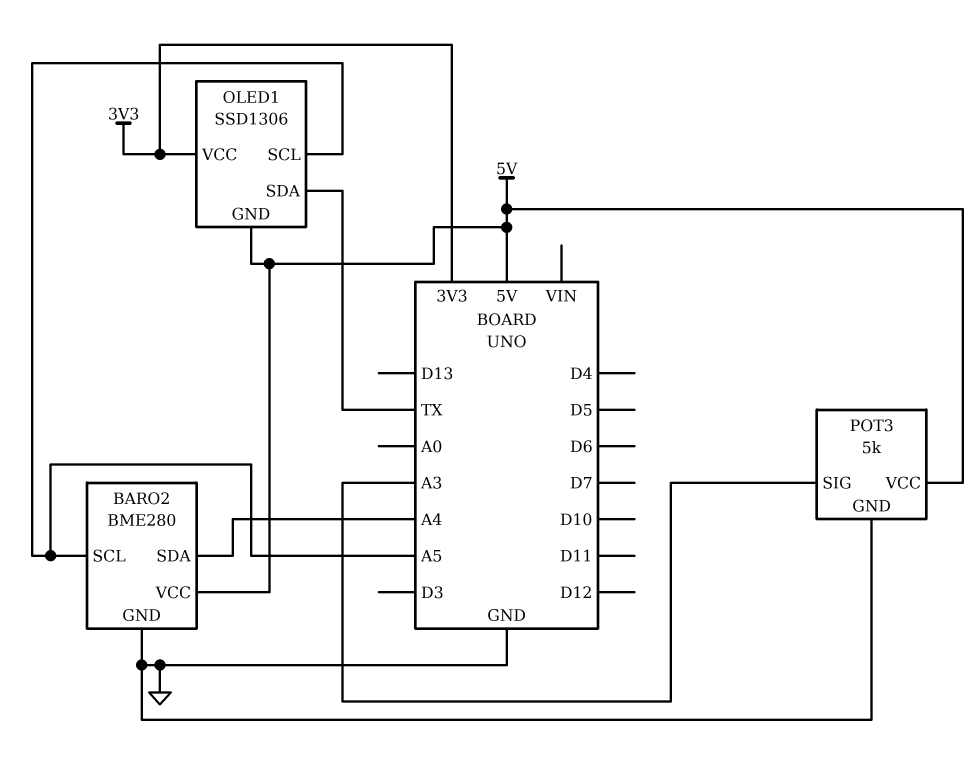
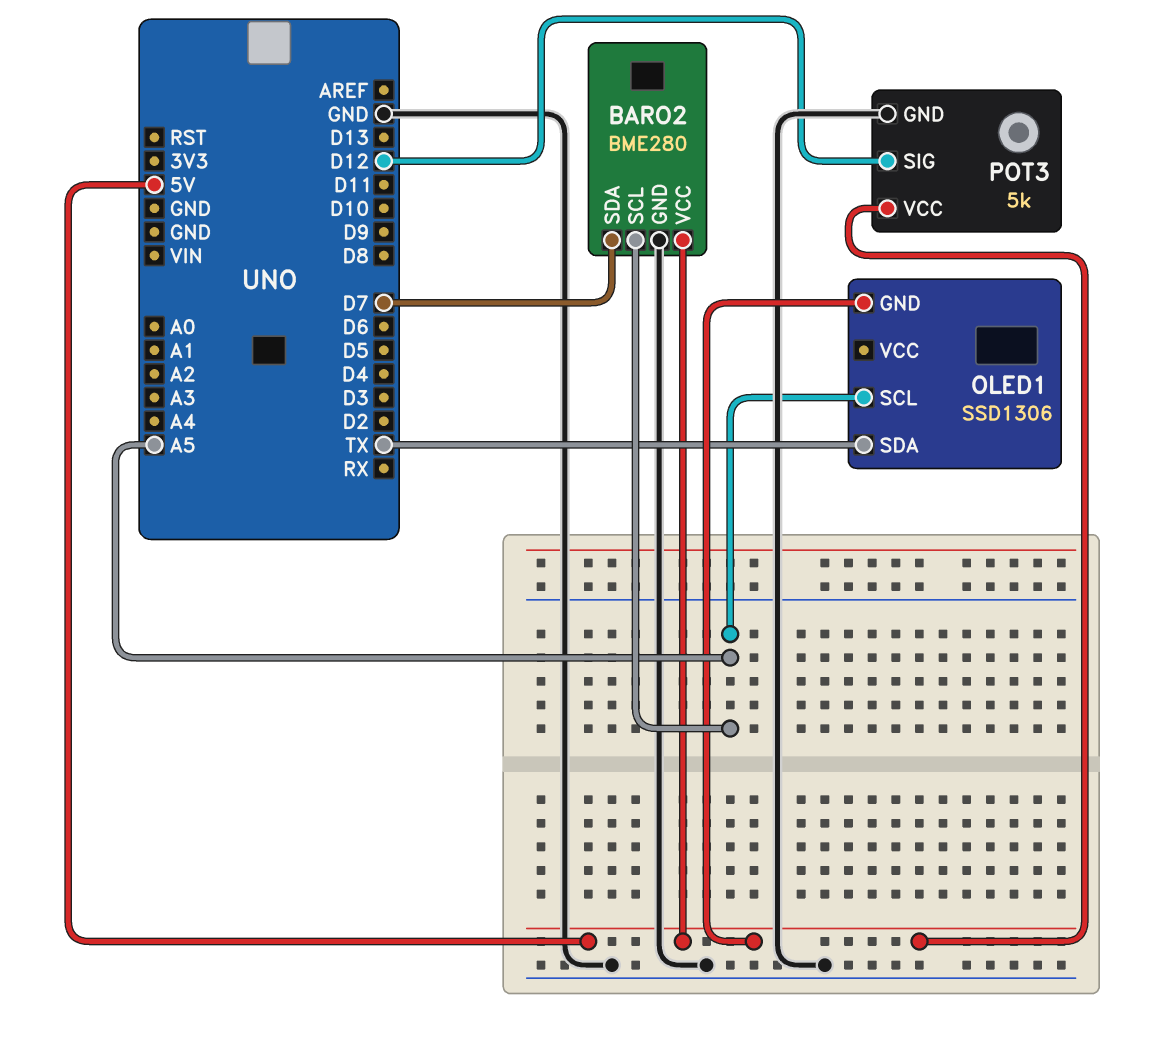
BARO2 pin SDA: A4 -> D7
OLED1 pin VCC: 3V3 -> none
POT3 pin SIG: A3 -> D12

